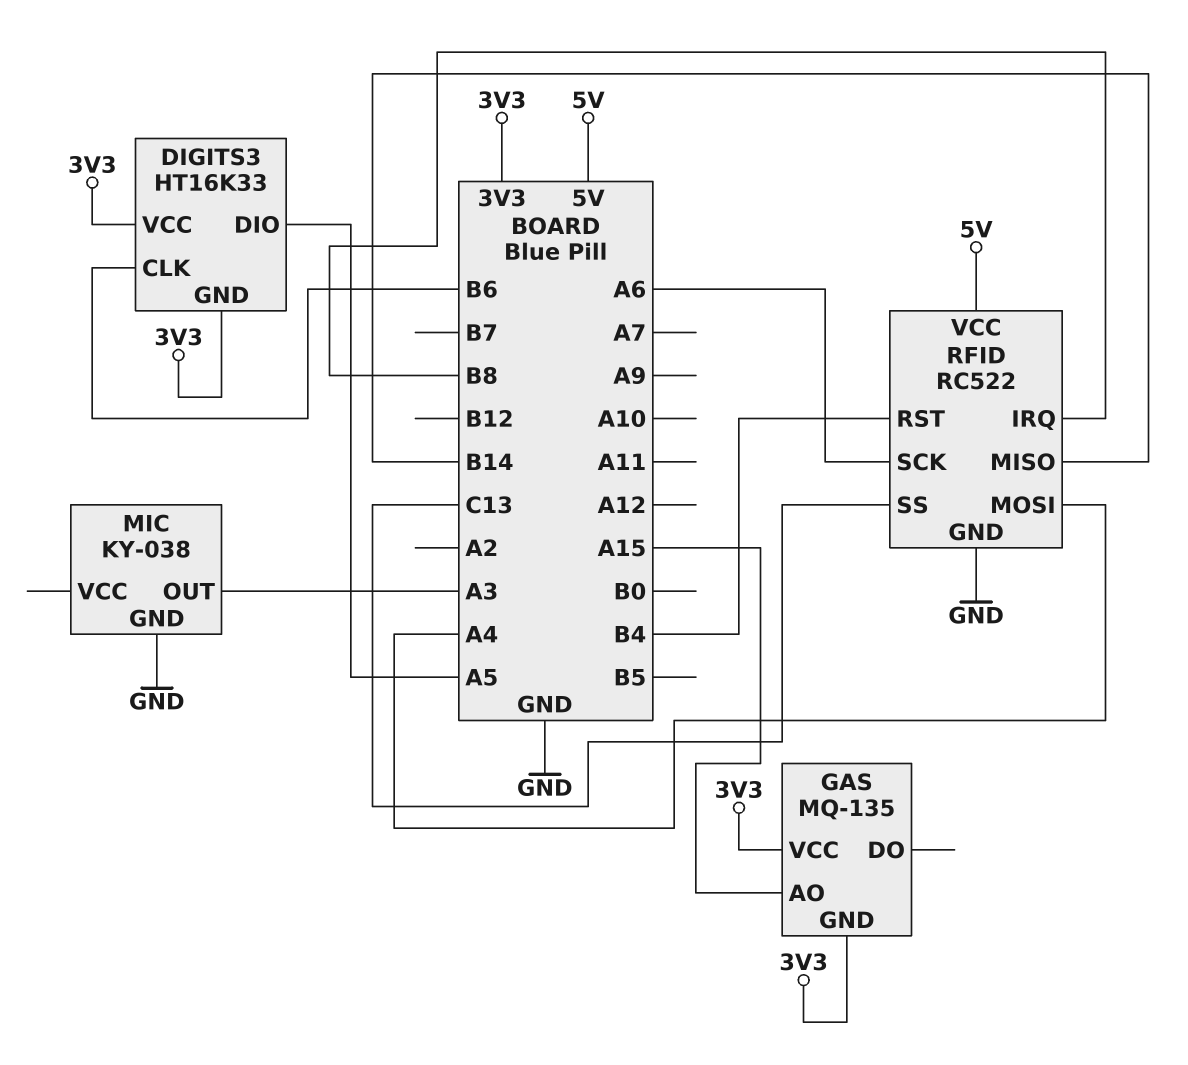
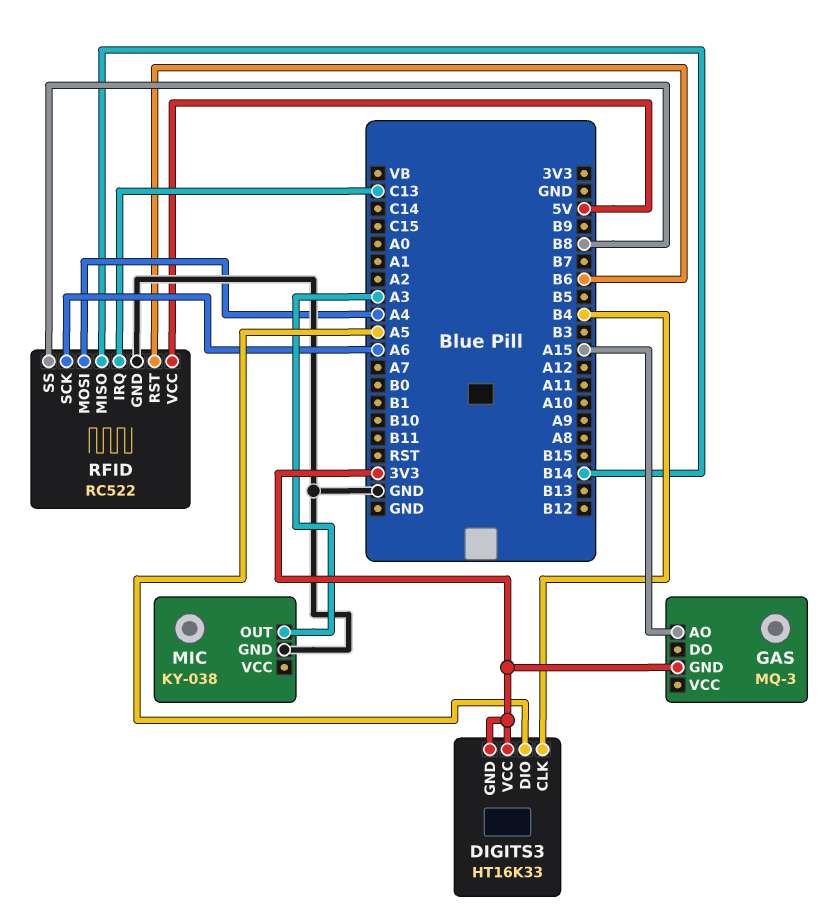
DIGITS3 pin CLK: B6 -> B4
GAS: MQ-135 -> MQ-3
GAS pin VCC: 3V3 -> none
RFID pin IRQ: B8 -> C13
RFID pin RST: B4 -> B6
RFID pin SS: C13 -> B8

